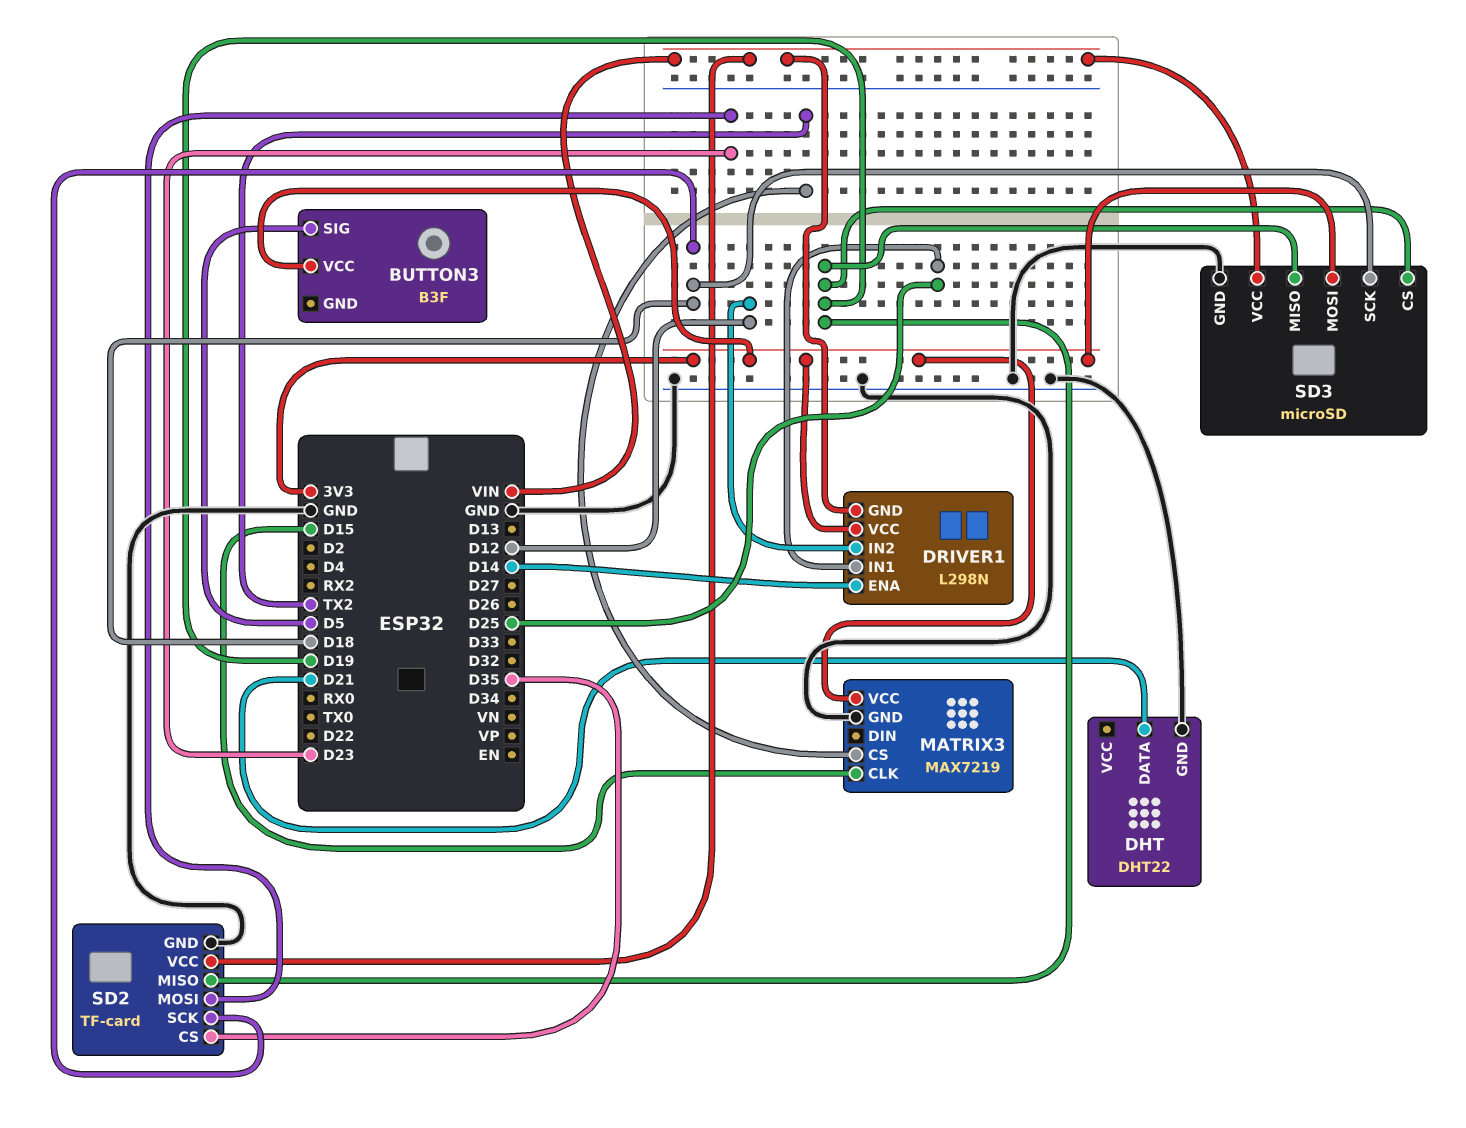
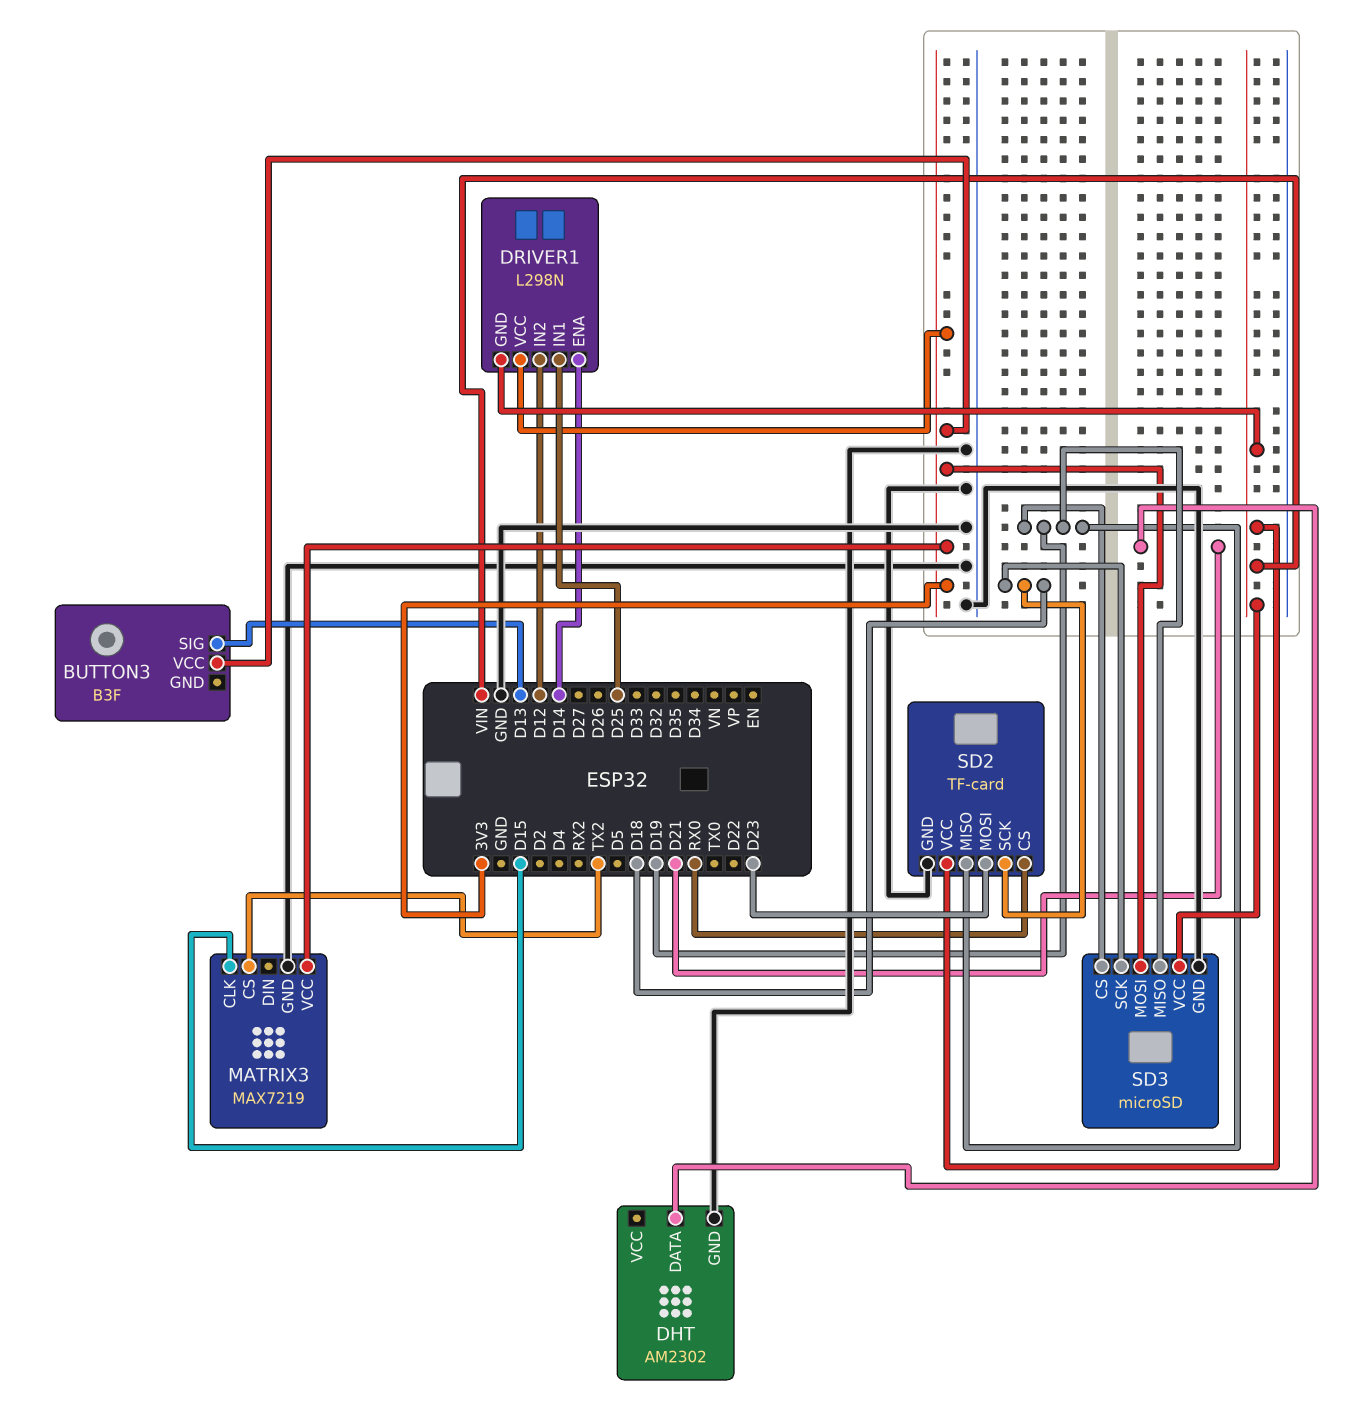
BUTTON3 pin SIG: D5 -> D13
DHT: DHT22 -> AM2302
SD2 pin CS: D35 -> RX0

